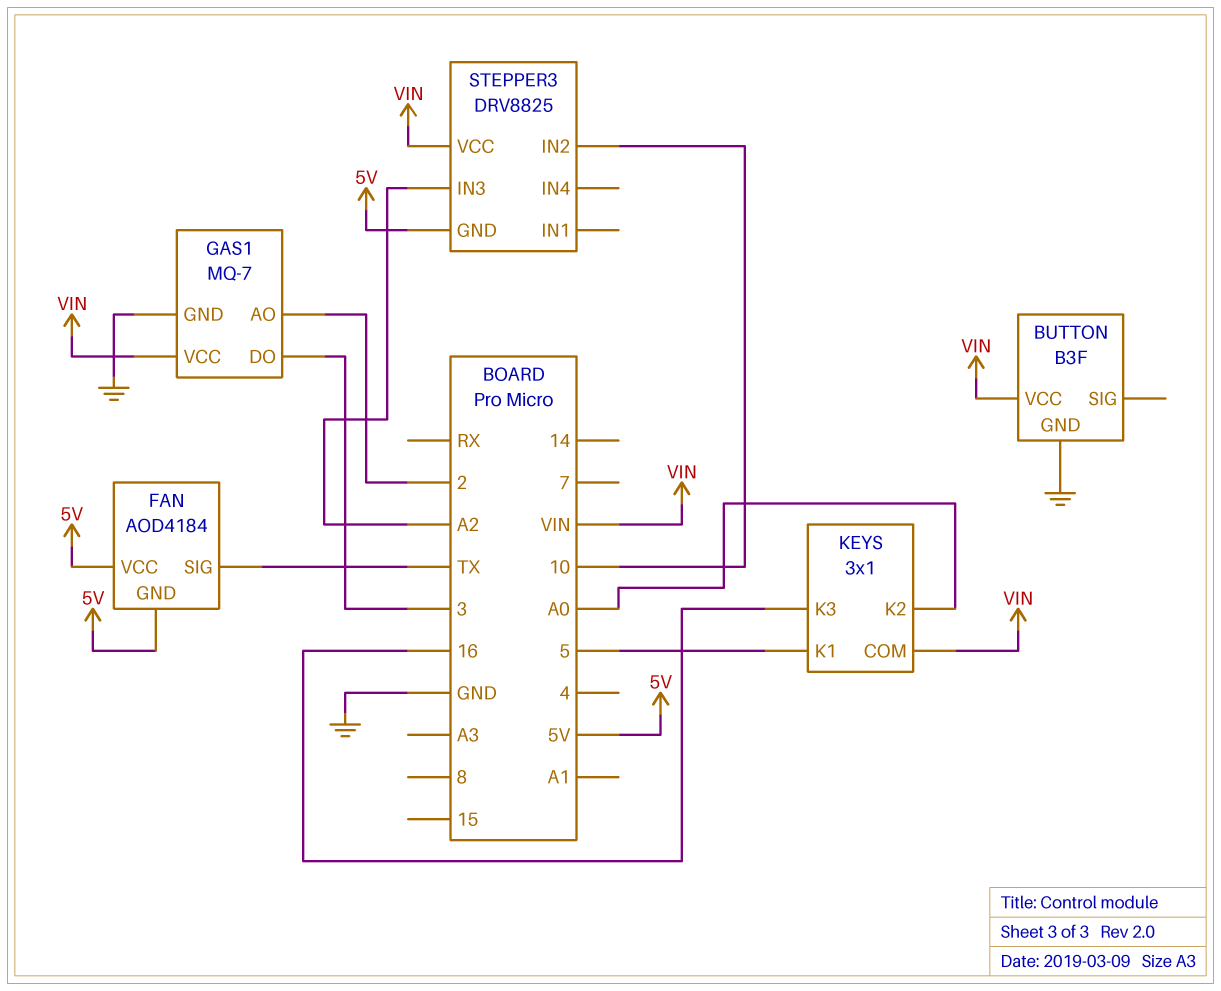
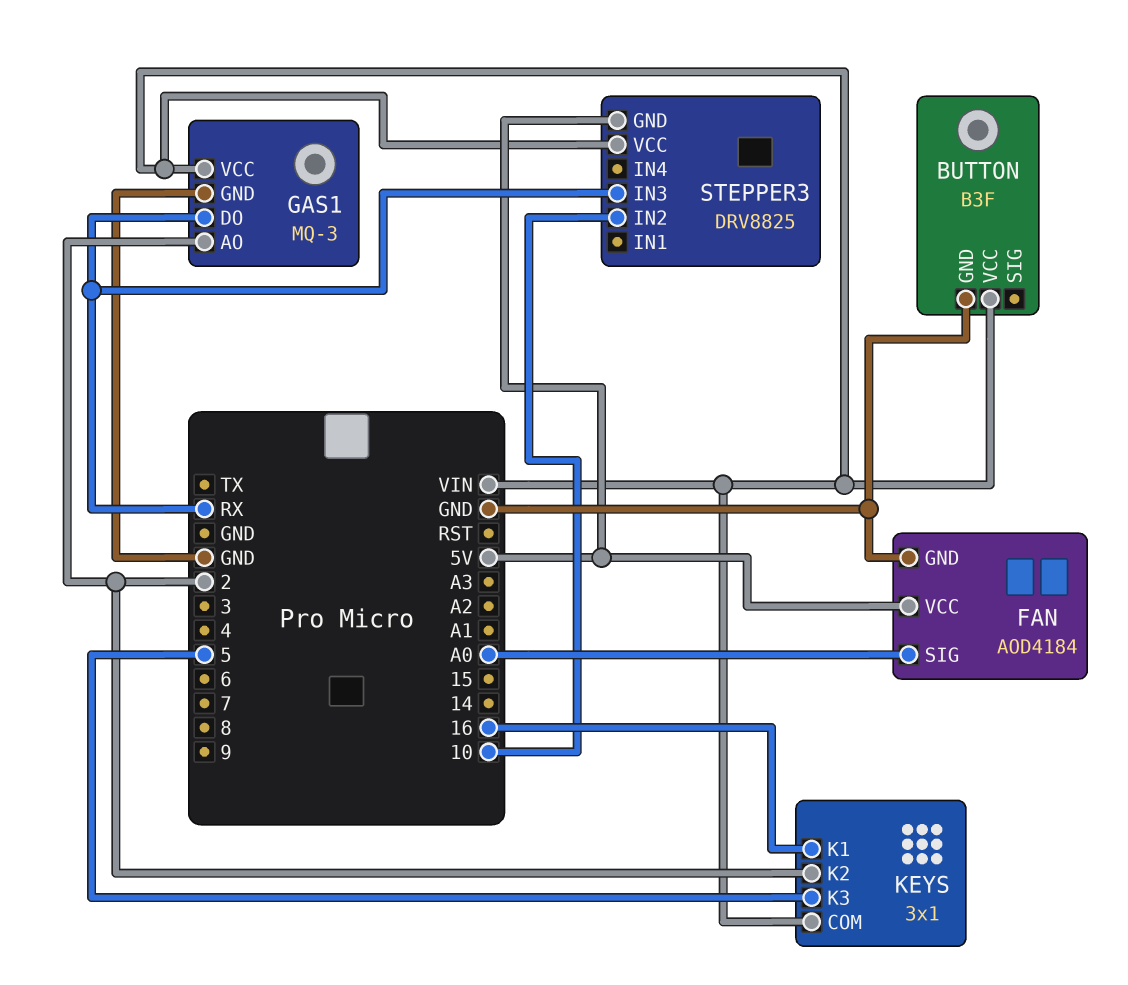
FAN pin GND: 5V -> GND
FAN pin SIG: TX -> A0
GAS1: MQ-7 -> MQ-3
GAS1 pin DO: 3 -> RX
KEYS pin K1: 5 -> 16
KEYS pin K2: A0 -> 2
KEYS pin K3: 16 -> 5
STEPPER3 pin IN3: A2 -> RX

